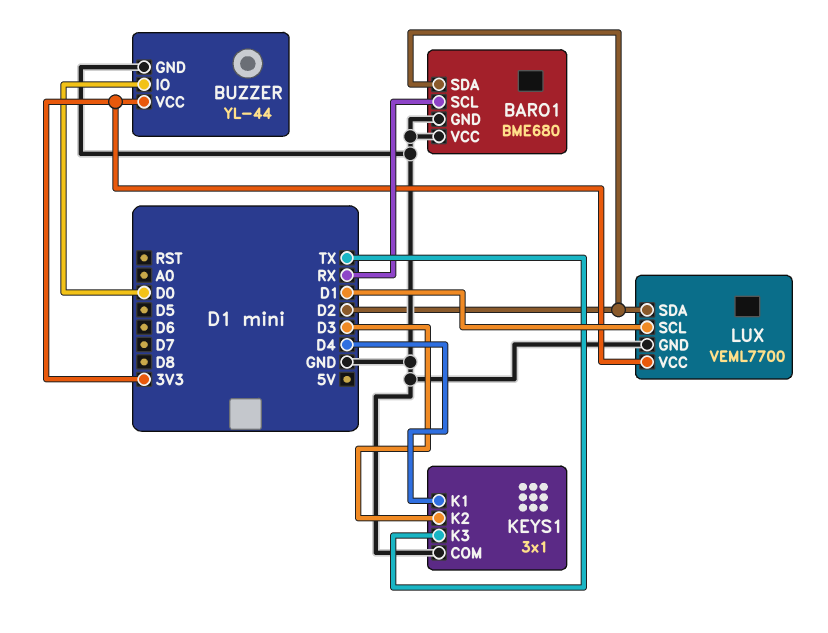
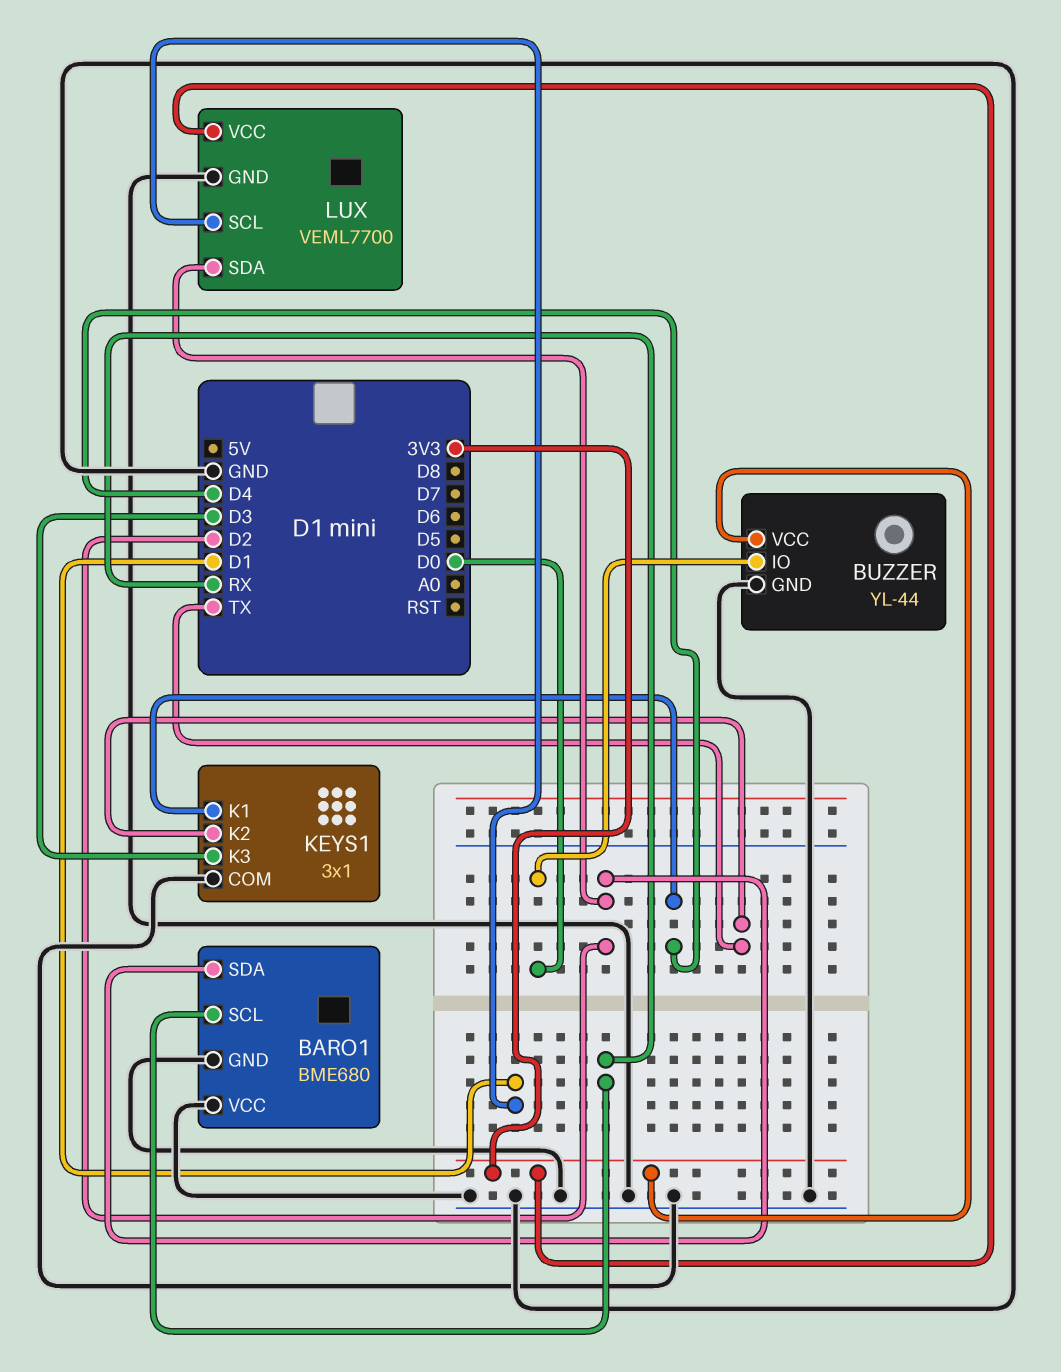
KEYS1 pin K2: D3 -> TX
KEYS1 pin K3: TX -> D3

